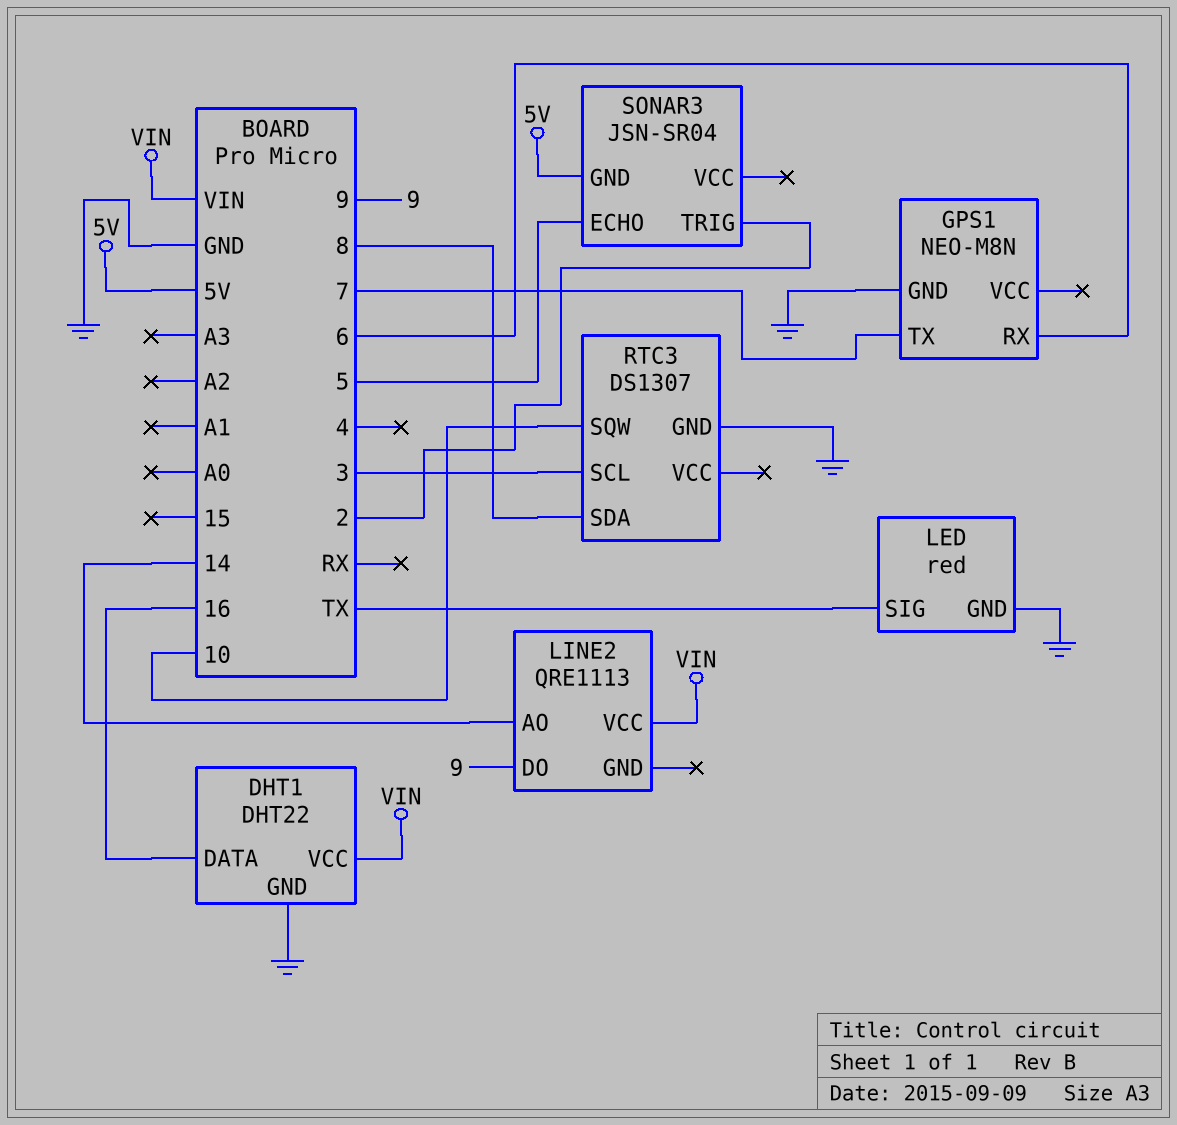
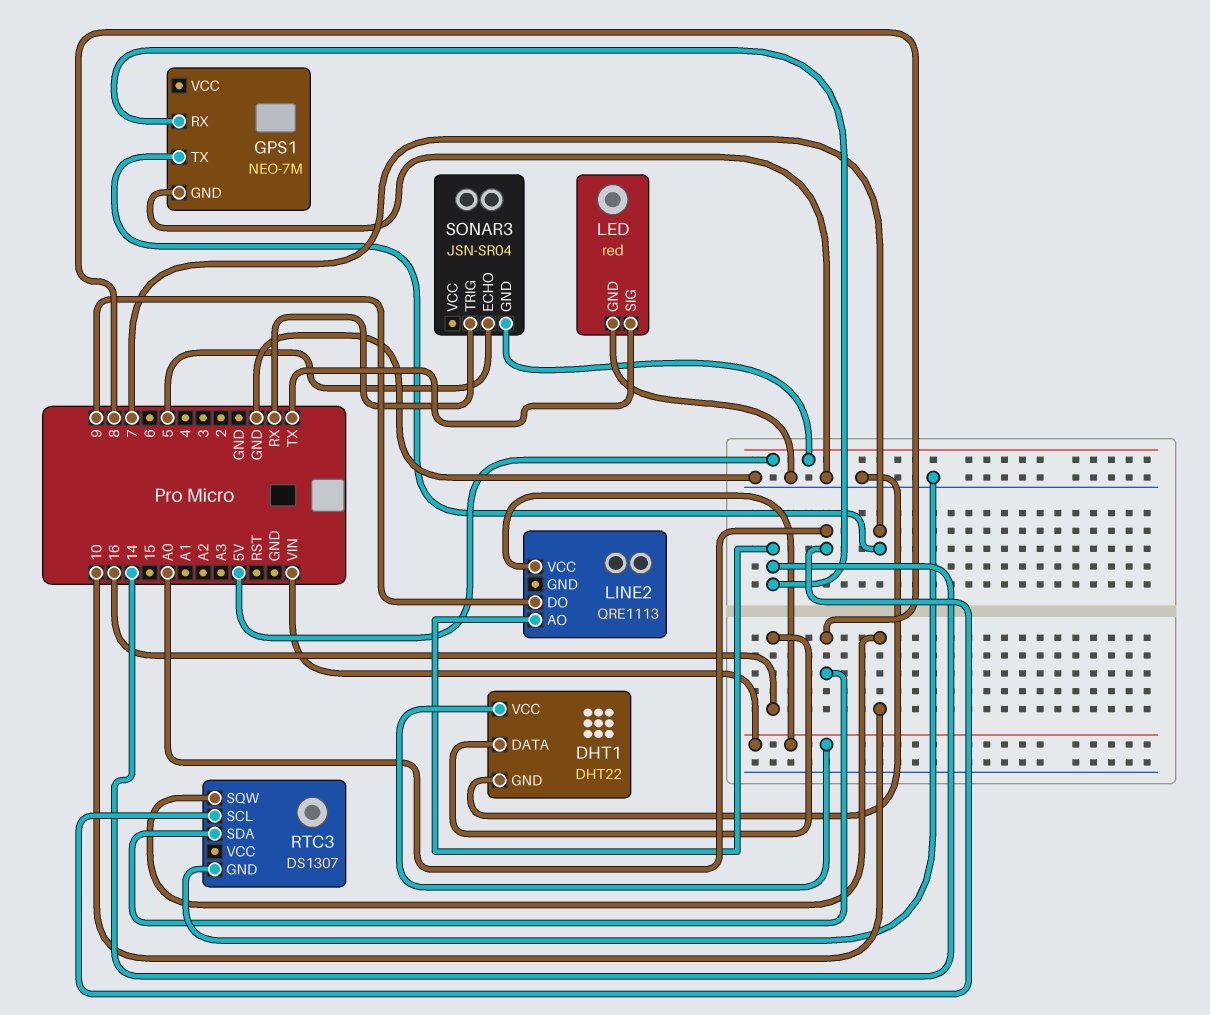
GPS1: NEO-M8N -> NEO-7M
GPS1 pin RX: 6 -> 14
RTC3 pin SCL: 3 -> A0
SONAR3 pin TRIG: 2 -> RX

